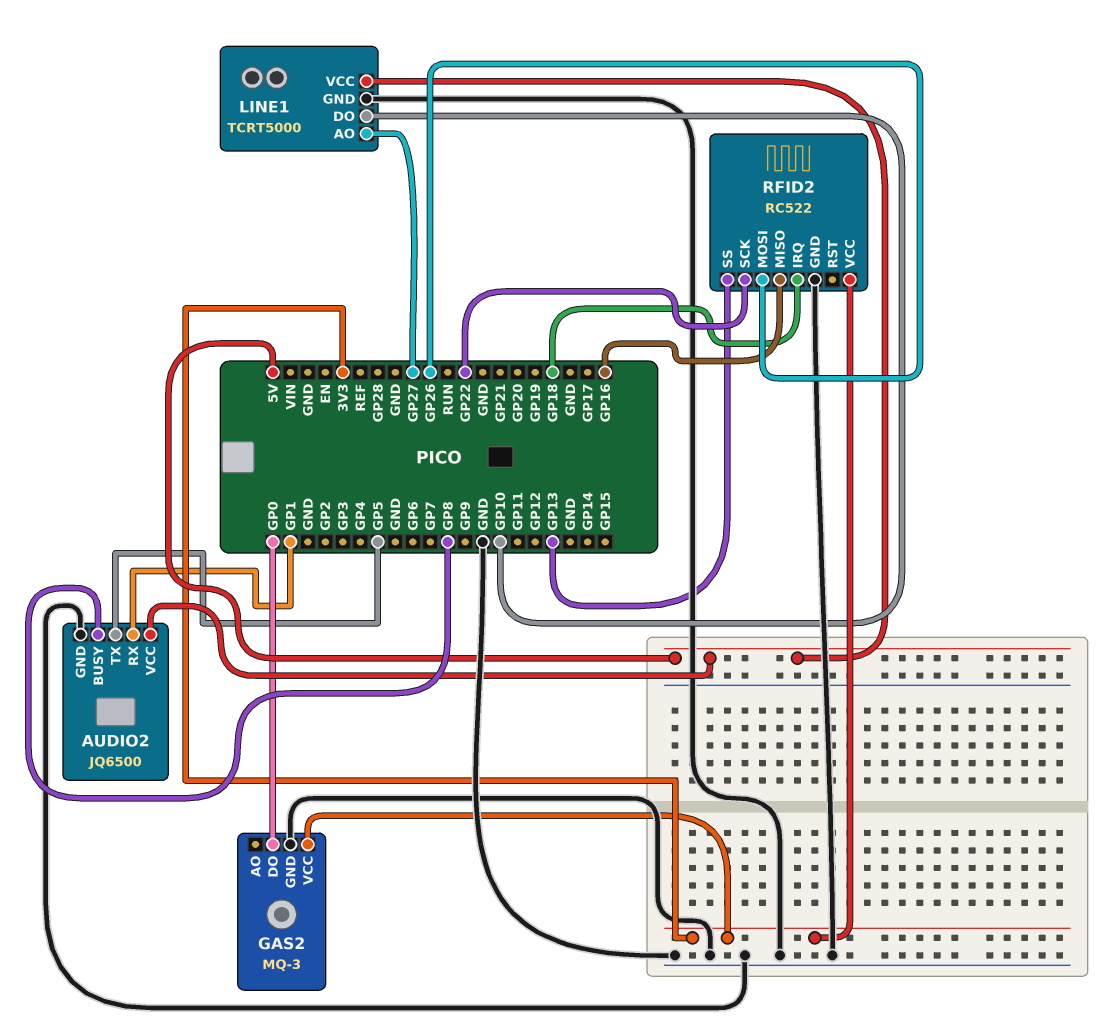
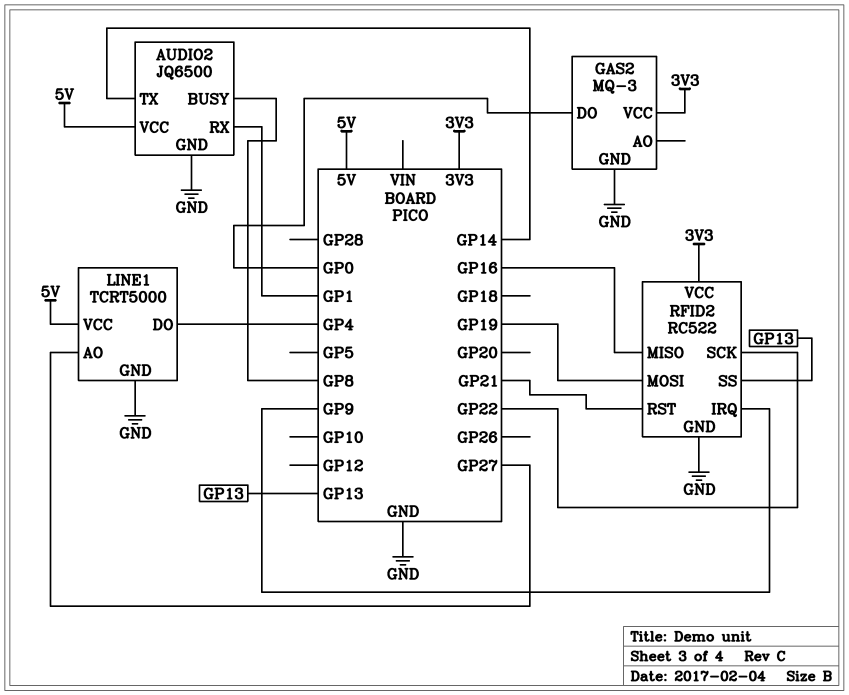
AUDIO2 pin TX: GP5 -> GP14
LINE1 pin DO: GP10 -> GP4
RFID2 pin IRQ: GP18 -> GP9
RFID2 pin MOSI: GP26 -> GP19
RFID2 pin RST: none -> GP21

